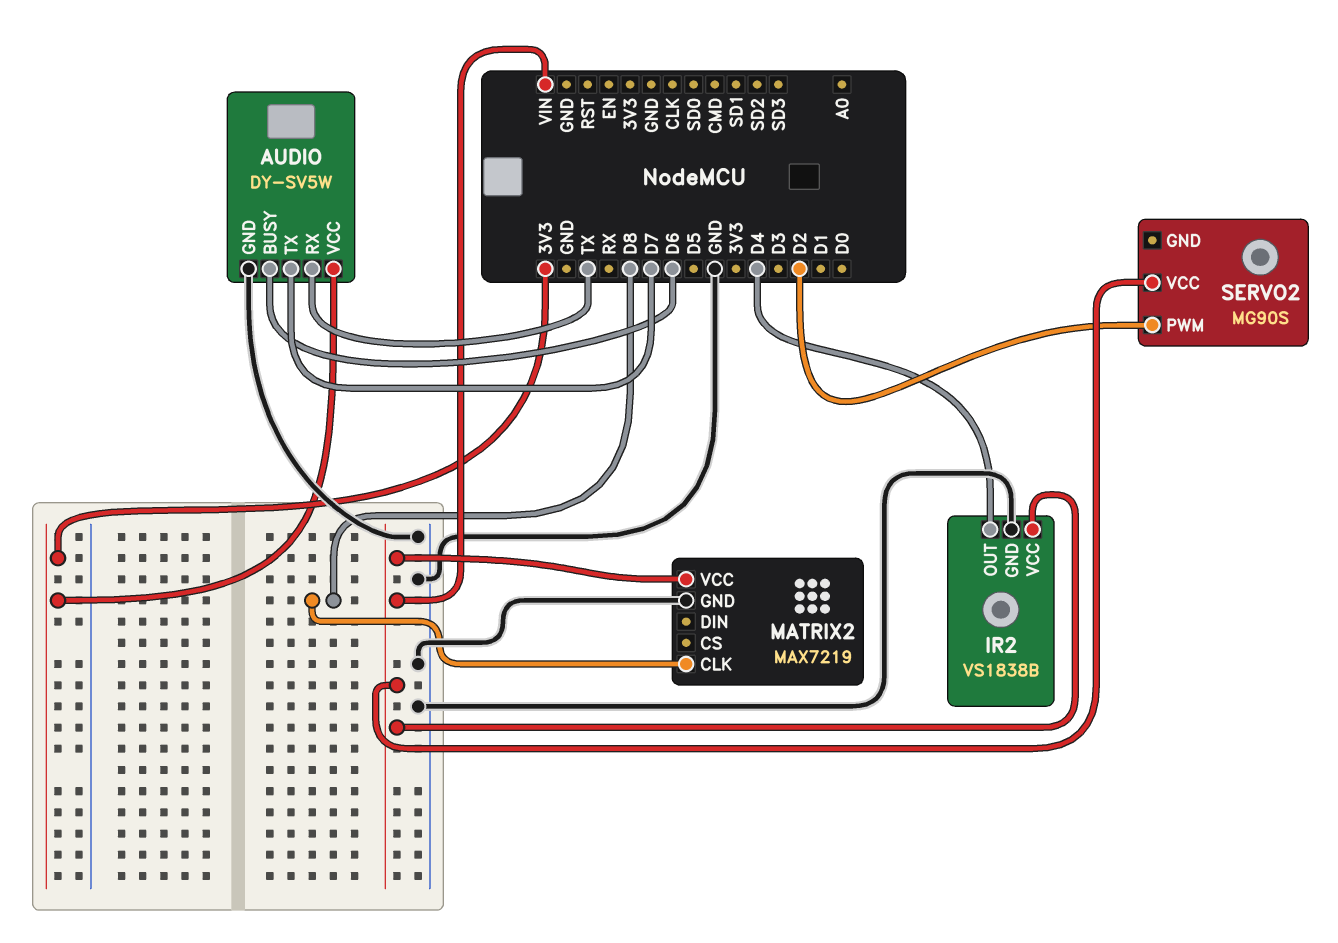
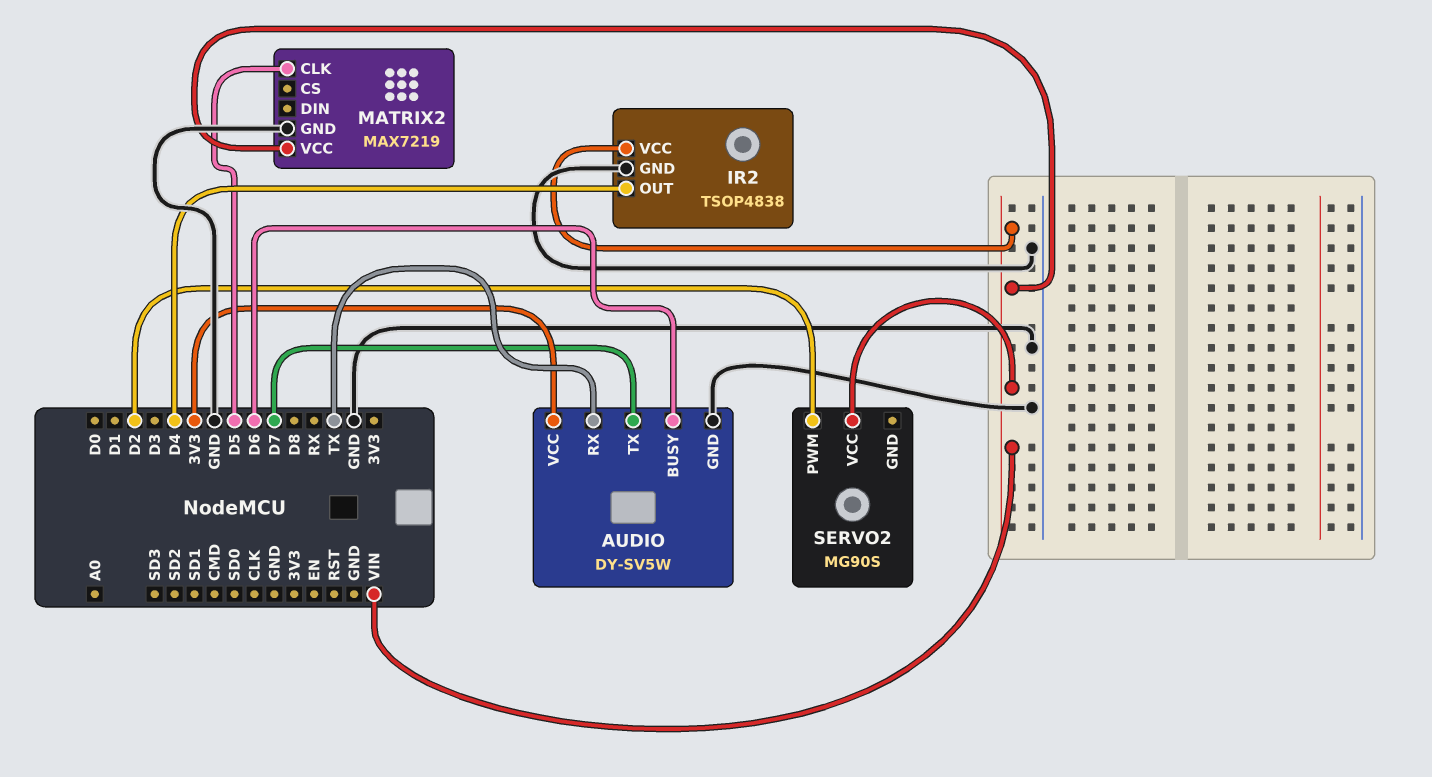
IR2: VS1838B -> TSOP4838
MATRIX2 pin CLK: D8 -> D5

